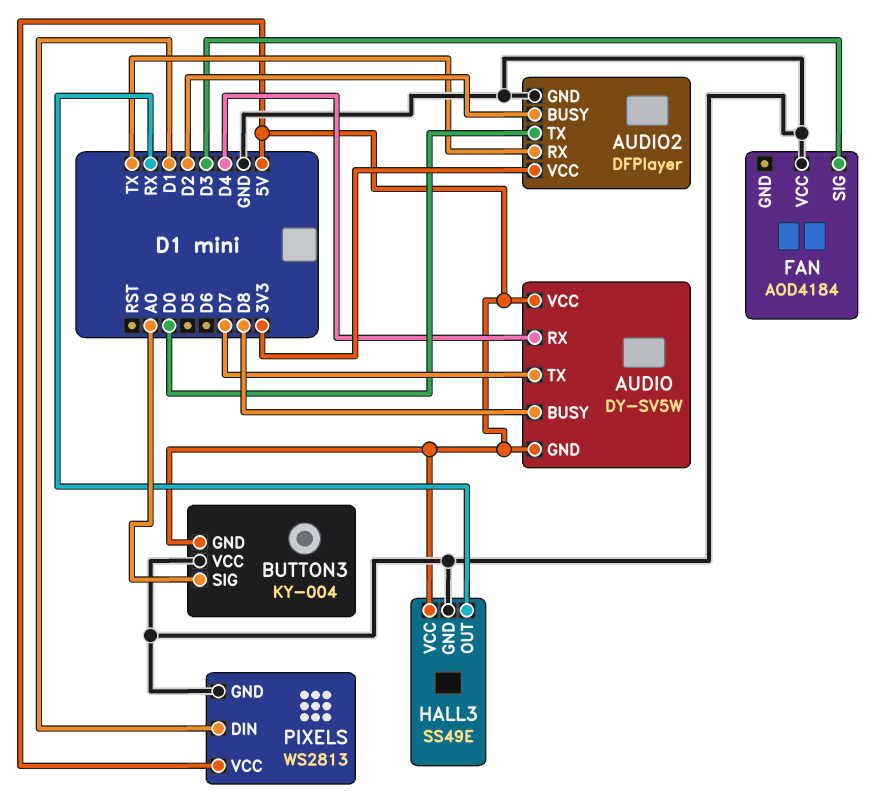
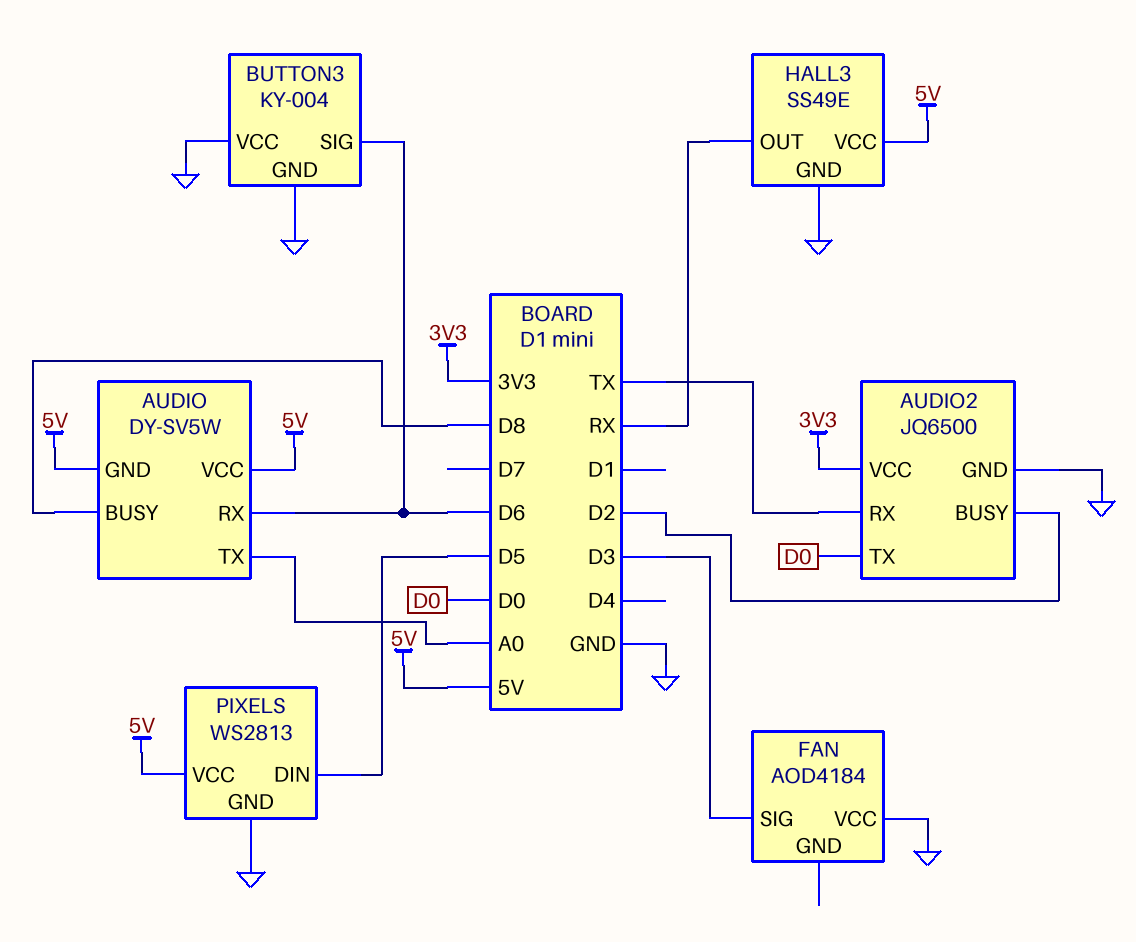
AUDIO pin RX: D4 -> D6
AUDIO pin TX: D7 -> A0
AUDIO2: DFPlayer -> JQ6500
BUTTON3 pin GND: 5V -> GND
BUTTON3 pin SIG: A0 -> D6
PIXELS pin DIN: D1 -> D5

